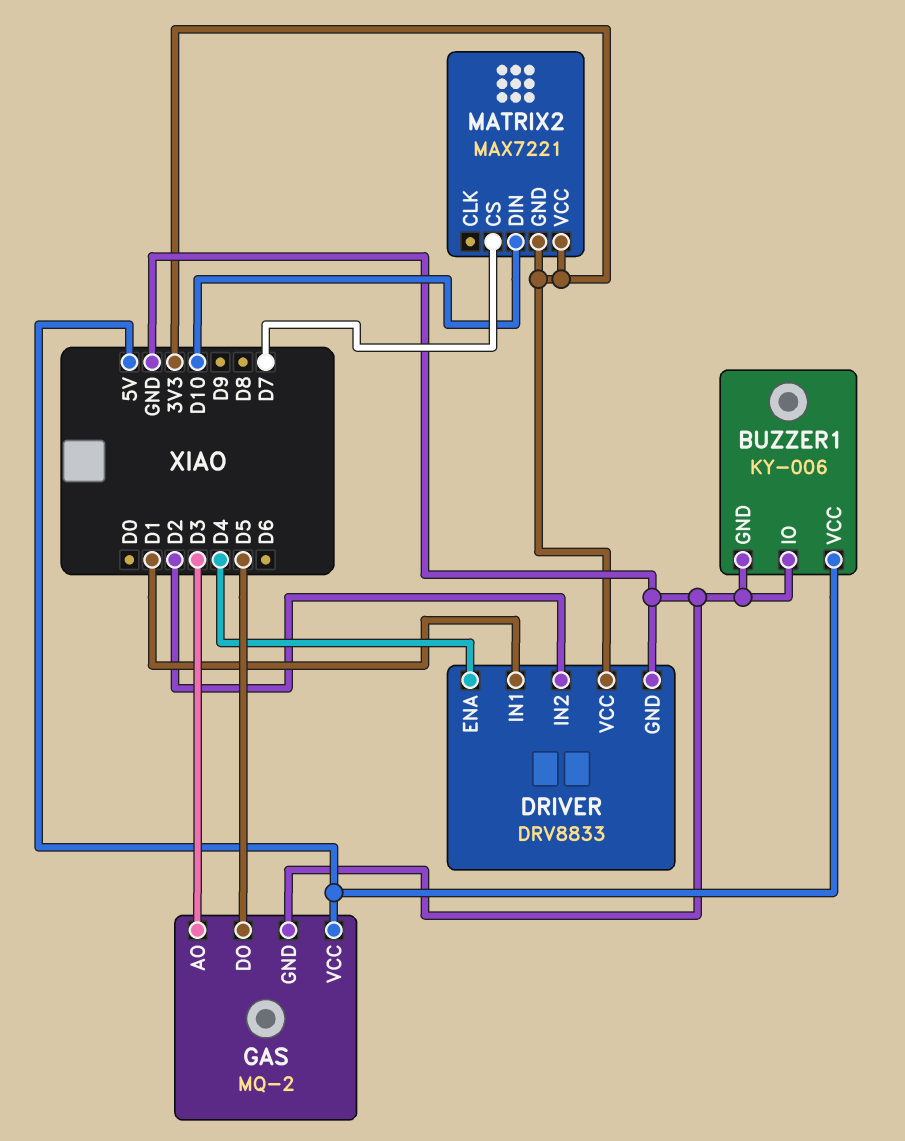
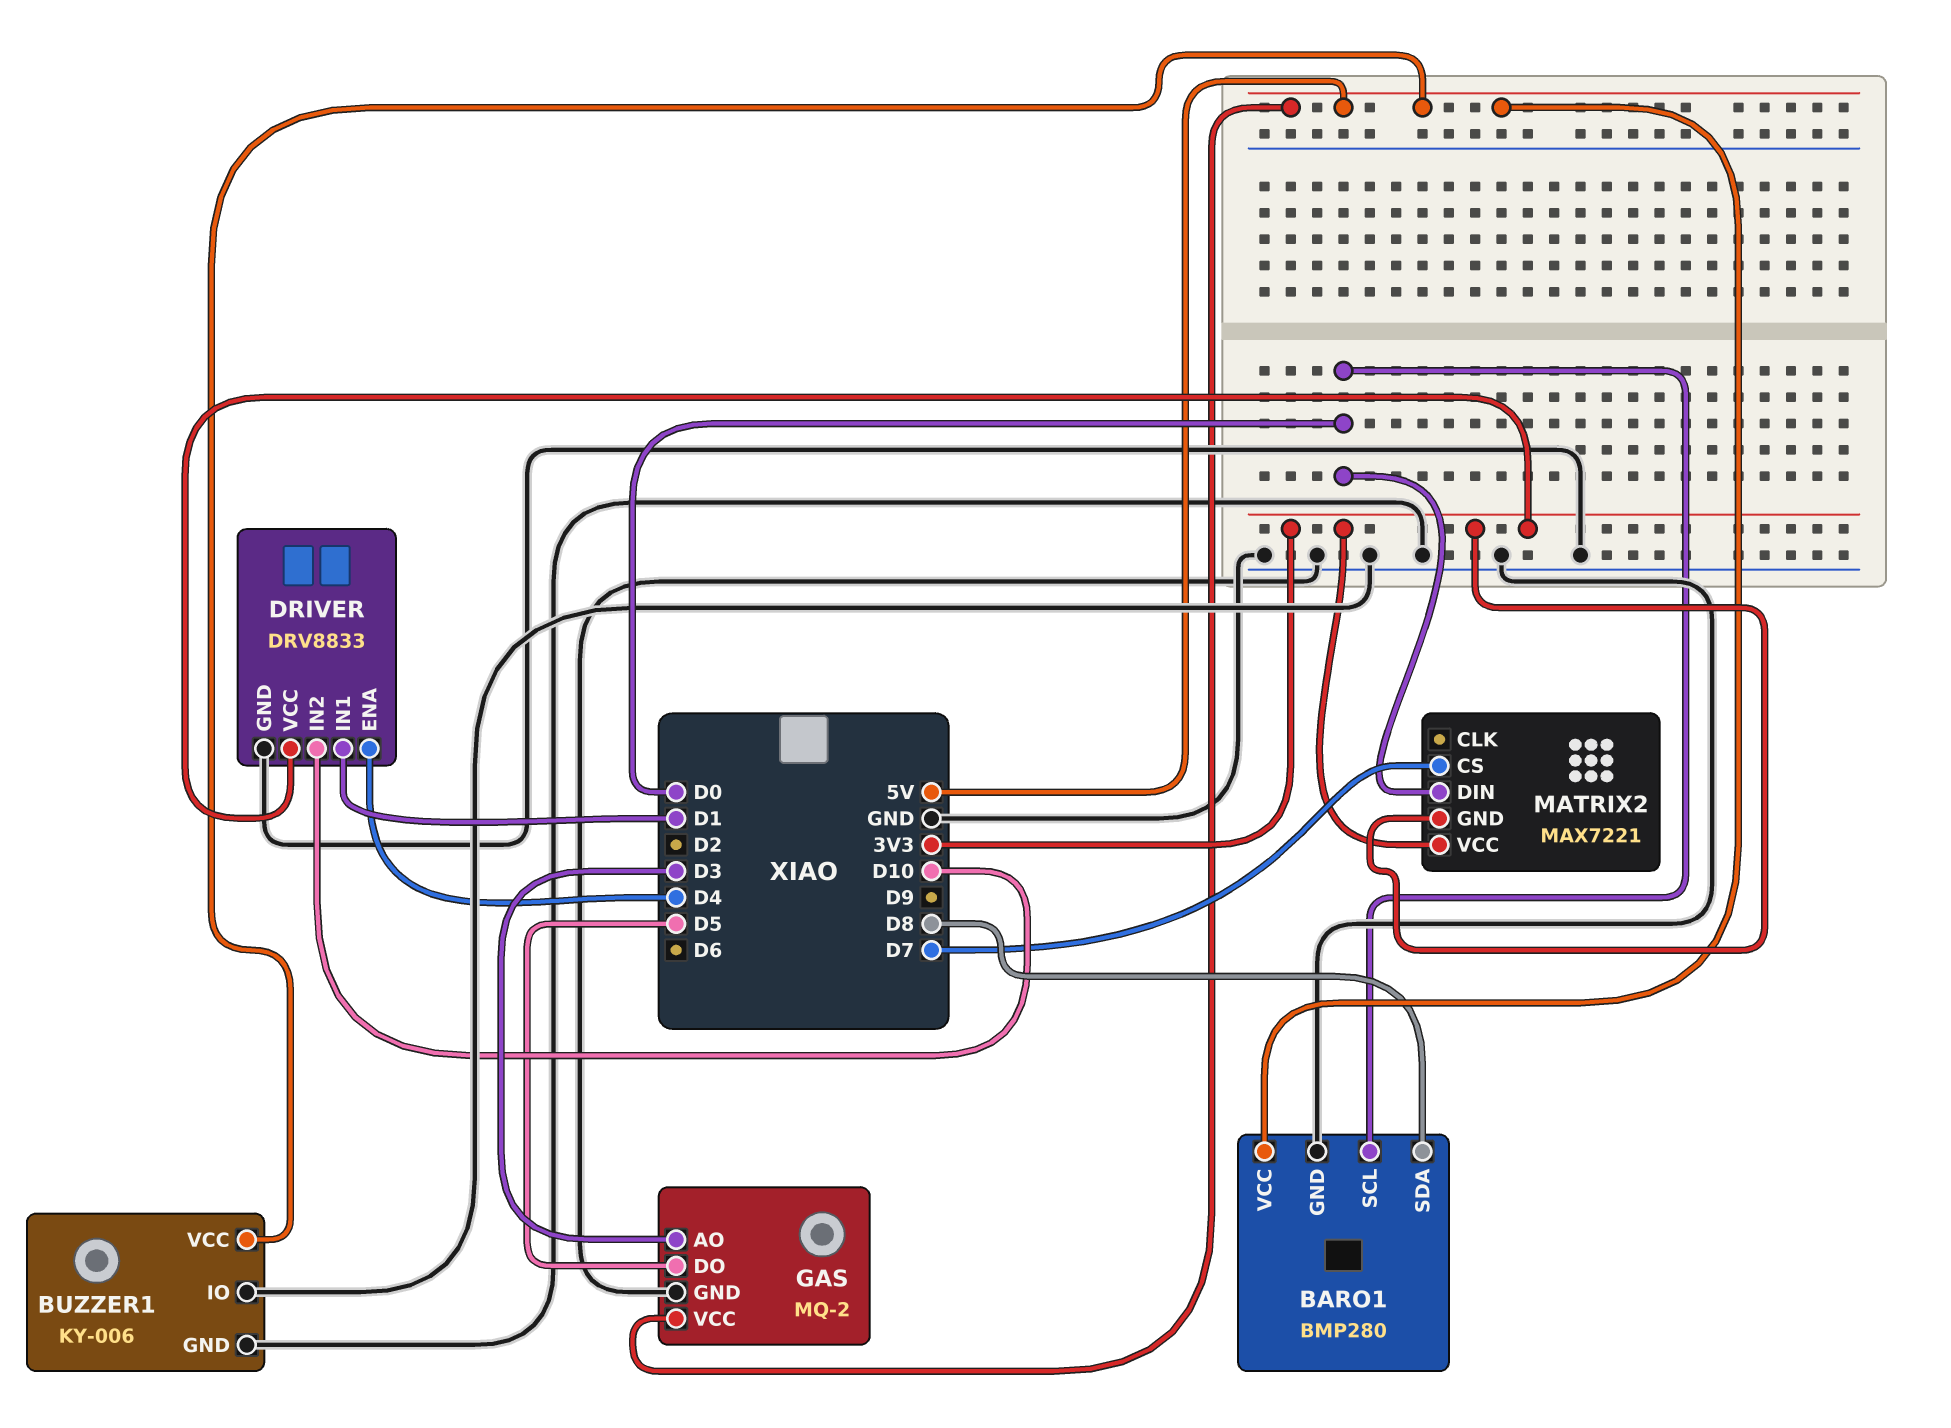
BARO1: none -> BMP280
BARO1 pin GND: none -> GND
BARO1 pin SCL: none -> D0
BARO1 pin SDA: none -> D8
BARO1 pin VCC: none -> 5V
DRIVER pin IN2: D2 -> D10
MATRIX2 pin DIN: D10 -> D0

